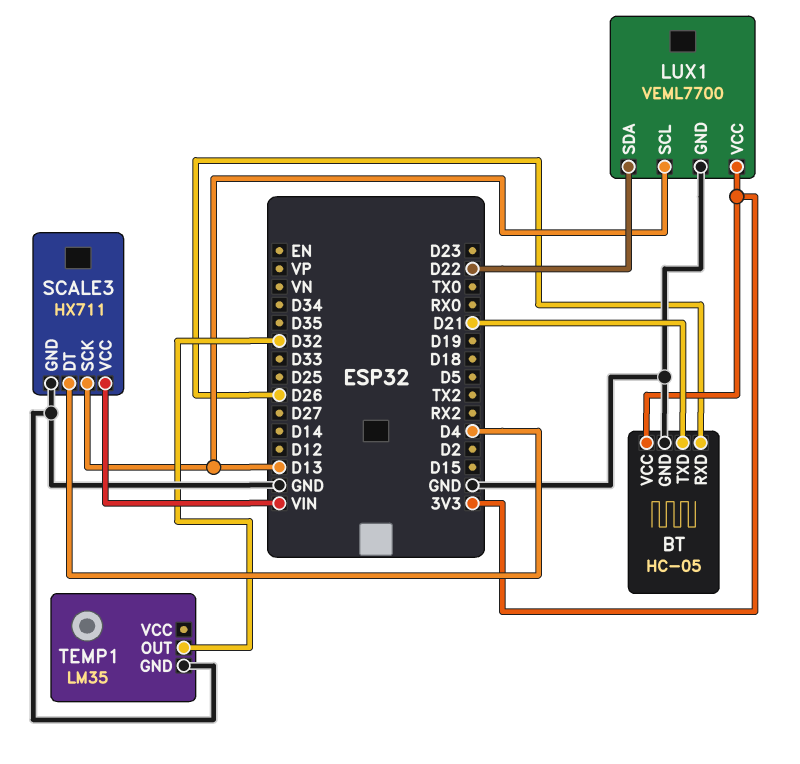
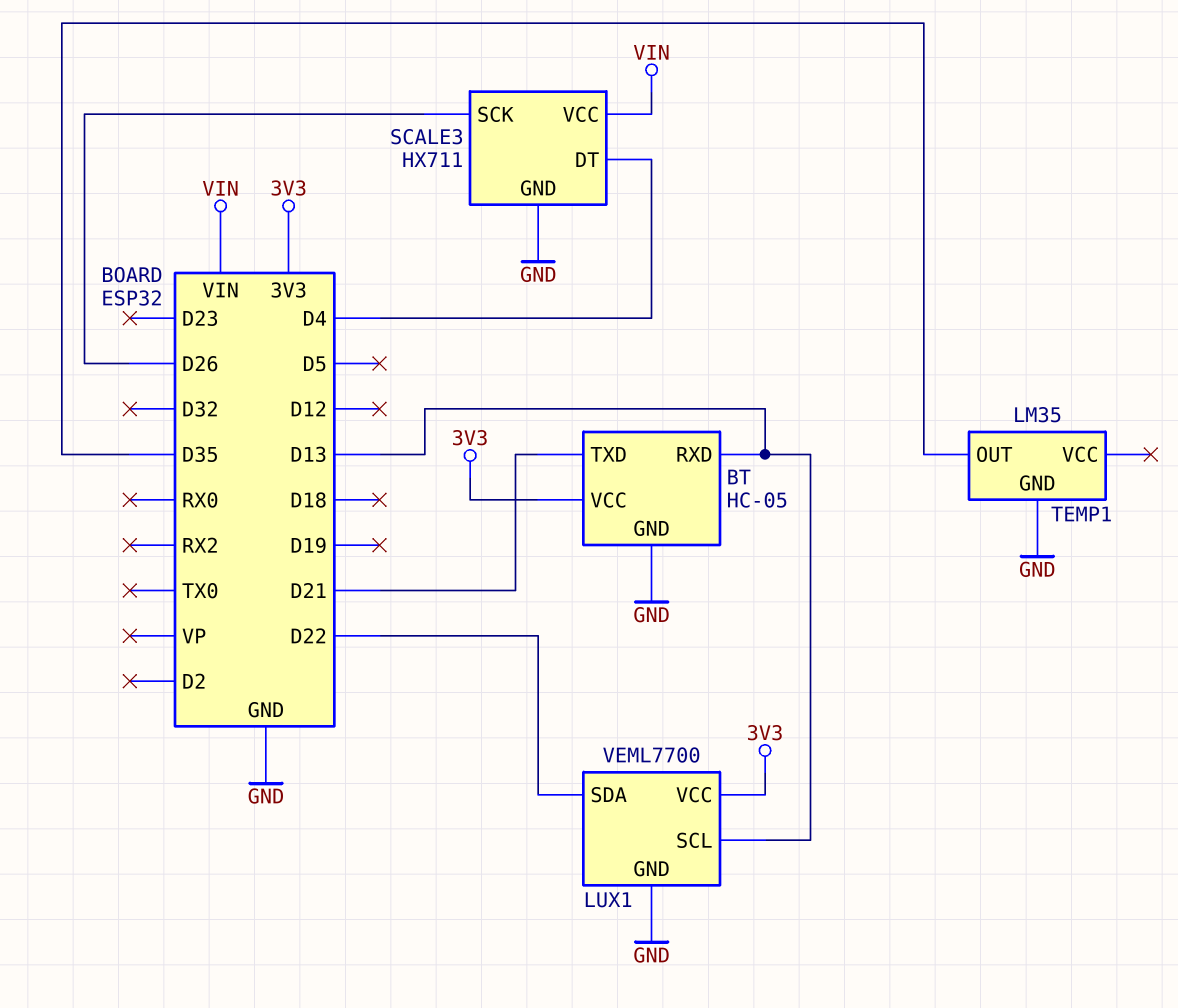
BT pin RXD: D26 -> D13
SCALE3 pin SCK: D13 -> D26
TEMP1 pin OUT: D32 -> D35

